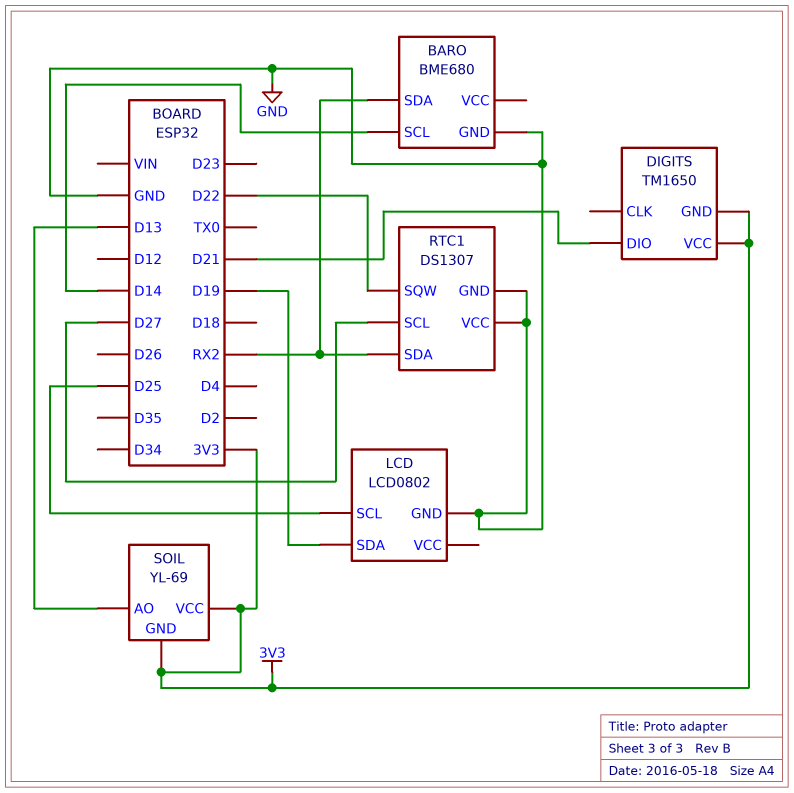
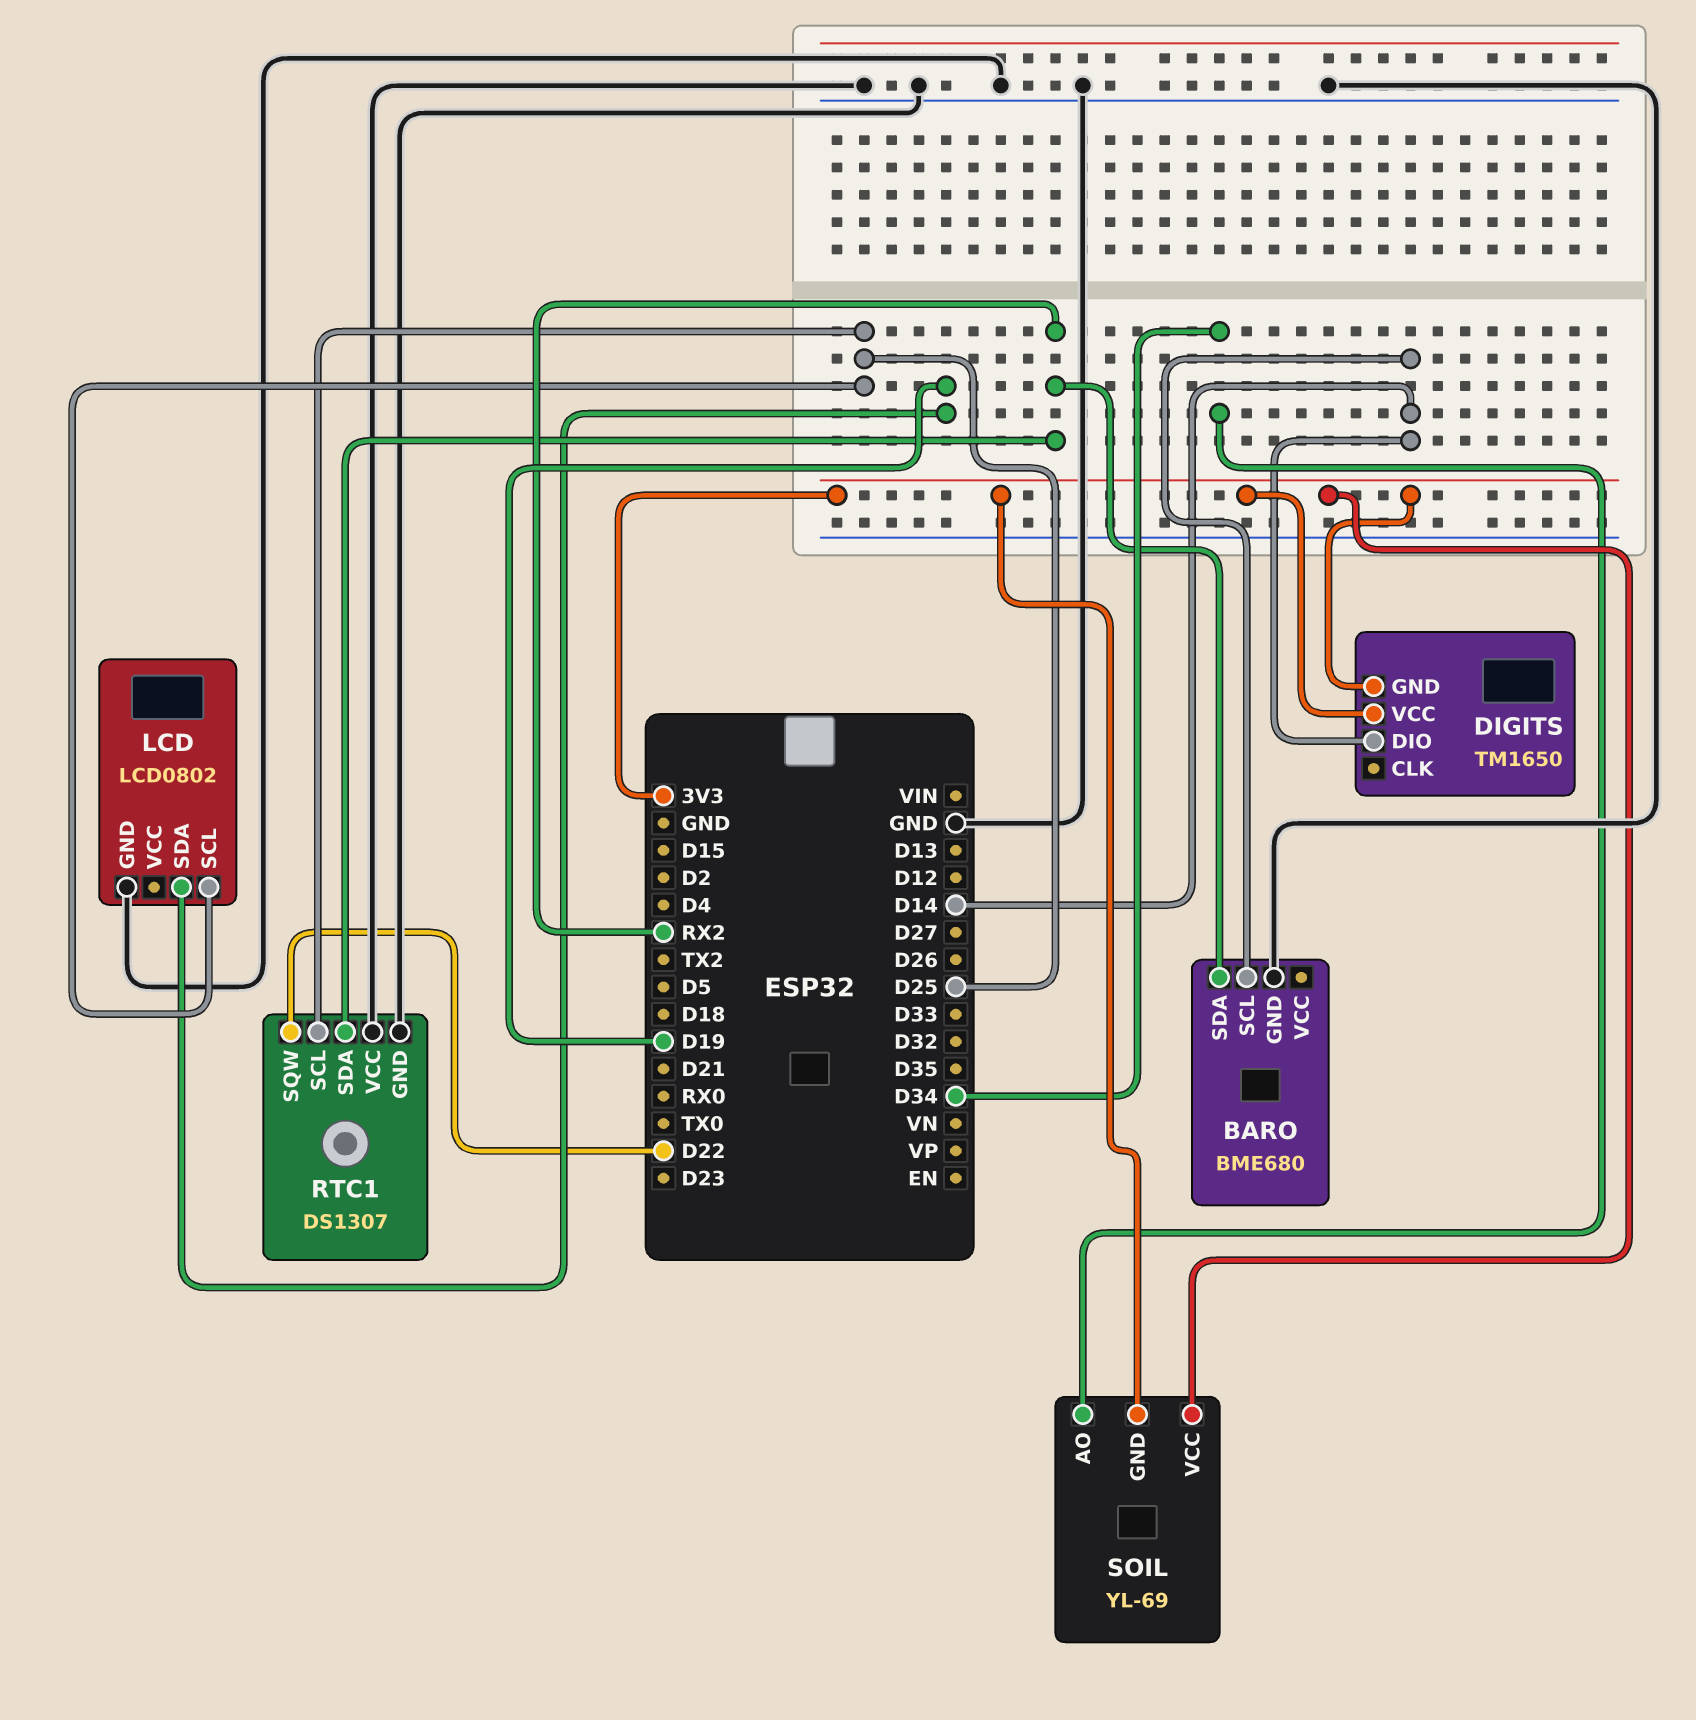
DIGITS pin DIO: D21 -> D14
RTC1 pin SCL: D27 -> D25
SOIL pin AO: D13 -> D34

